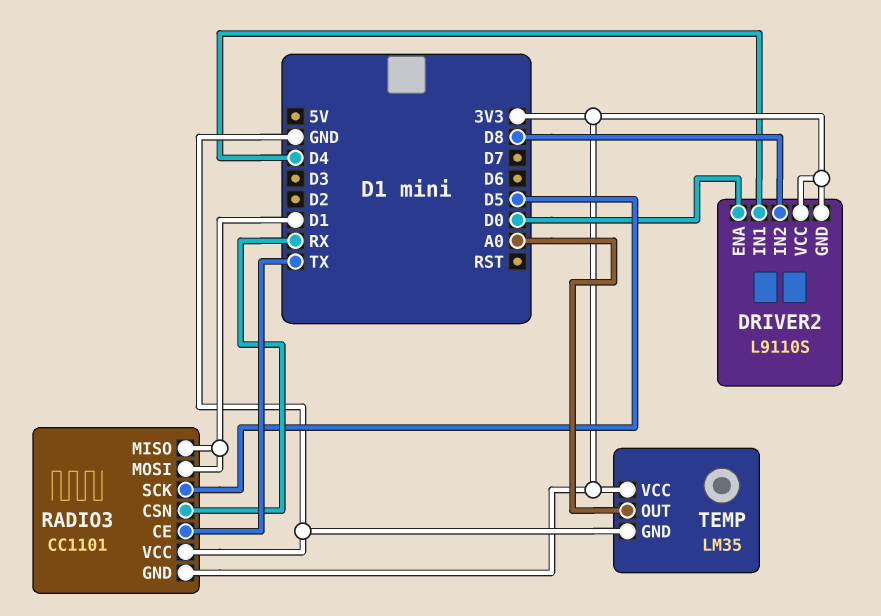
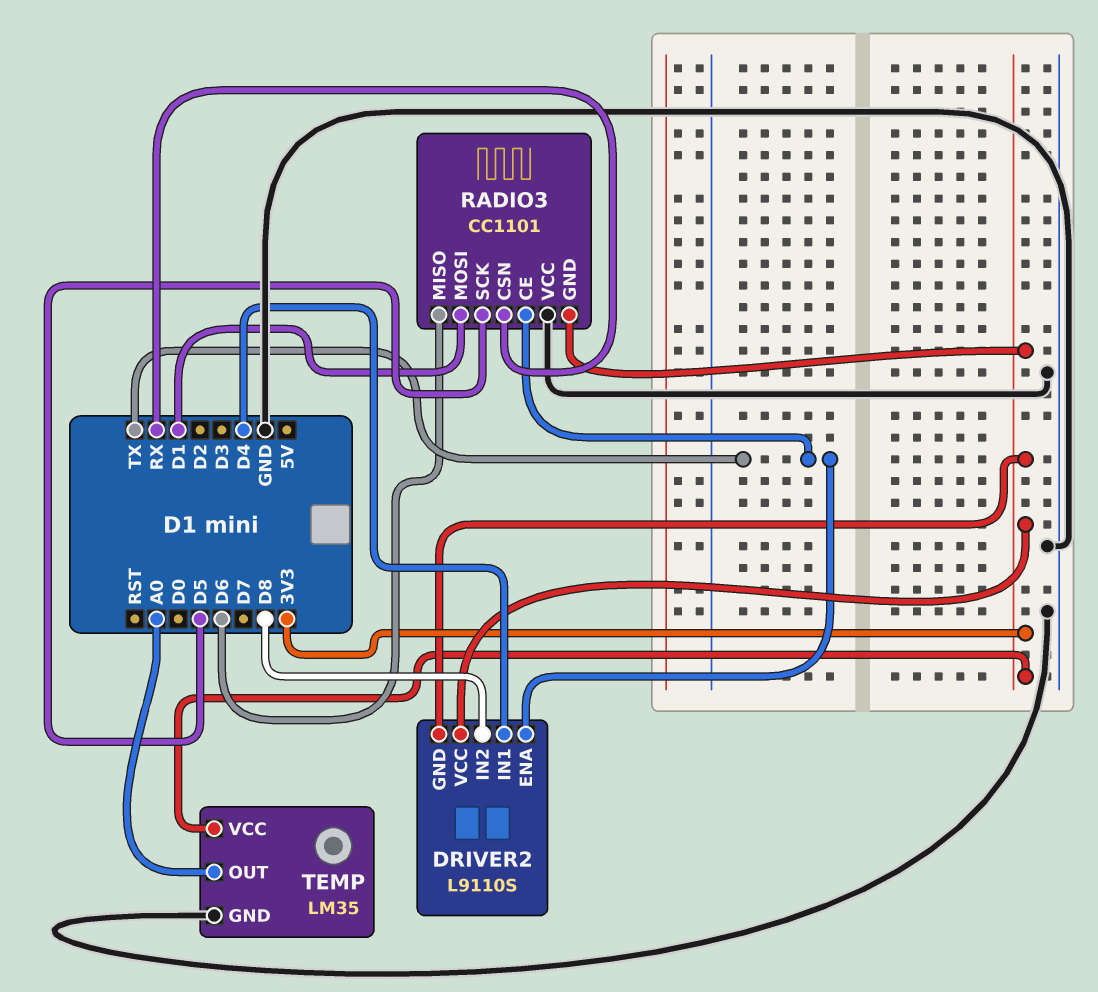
DRIVER2 pin ENA: D0 -> TX
RADIO3 pin MISO: D1 -> D6

